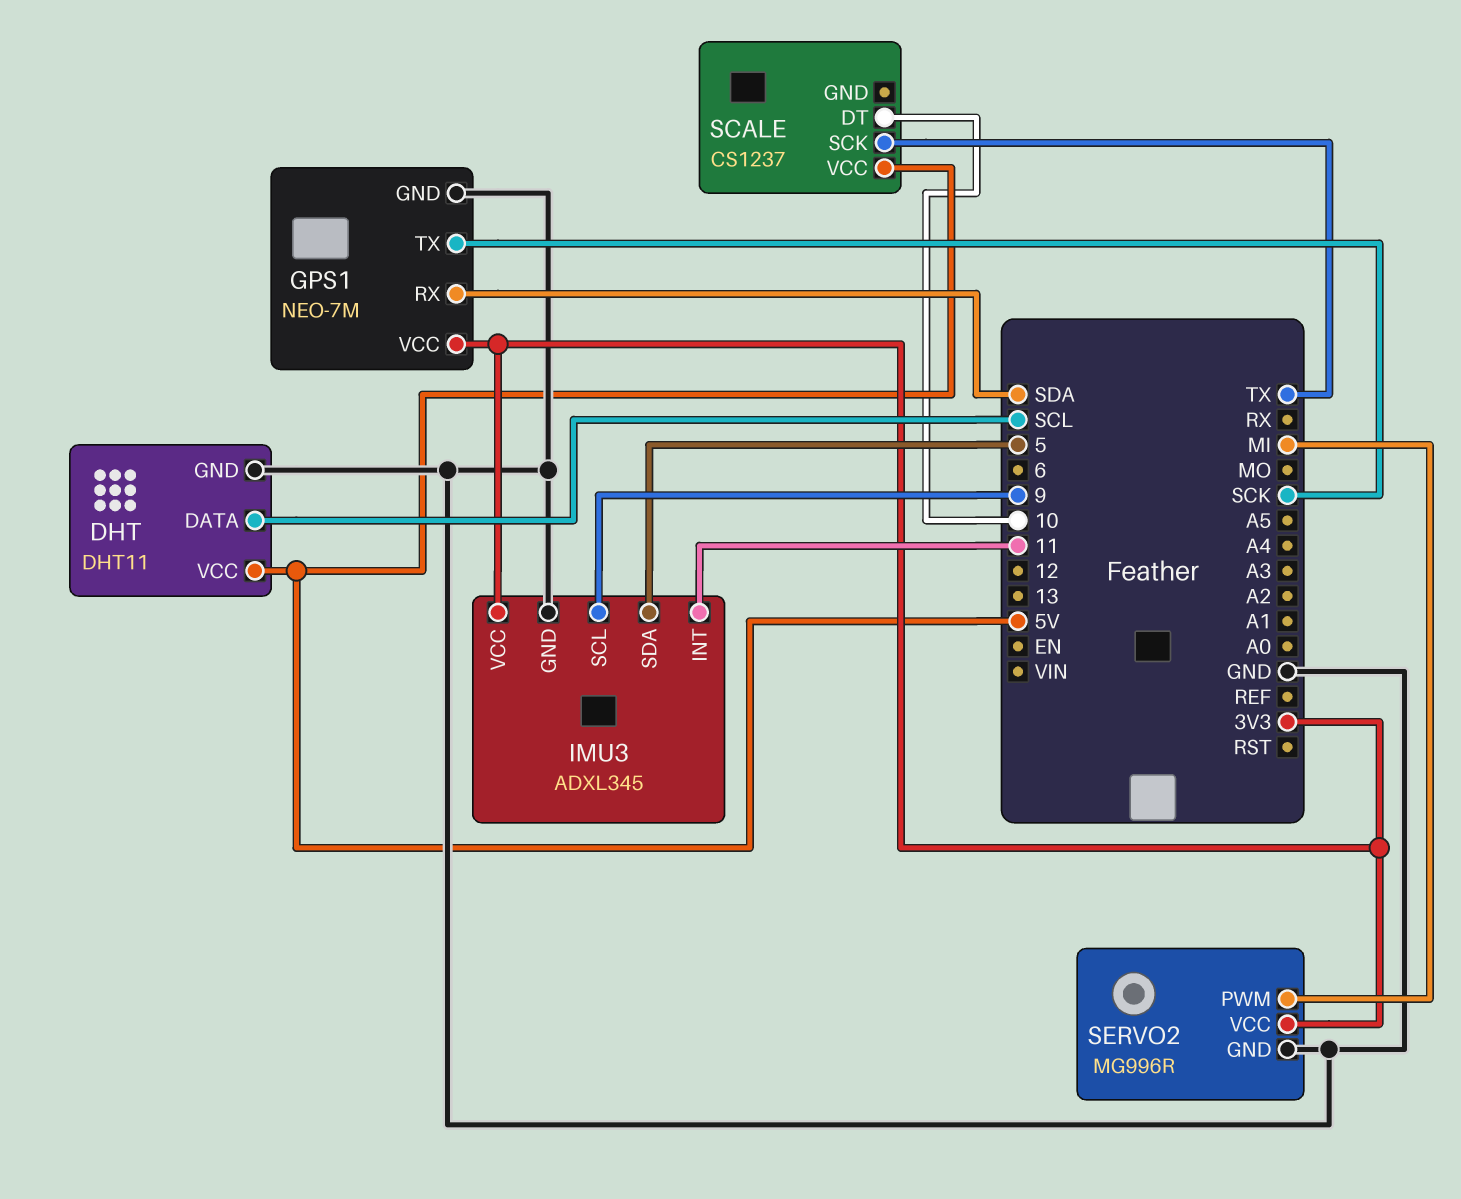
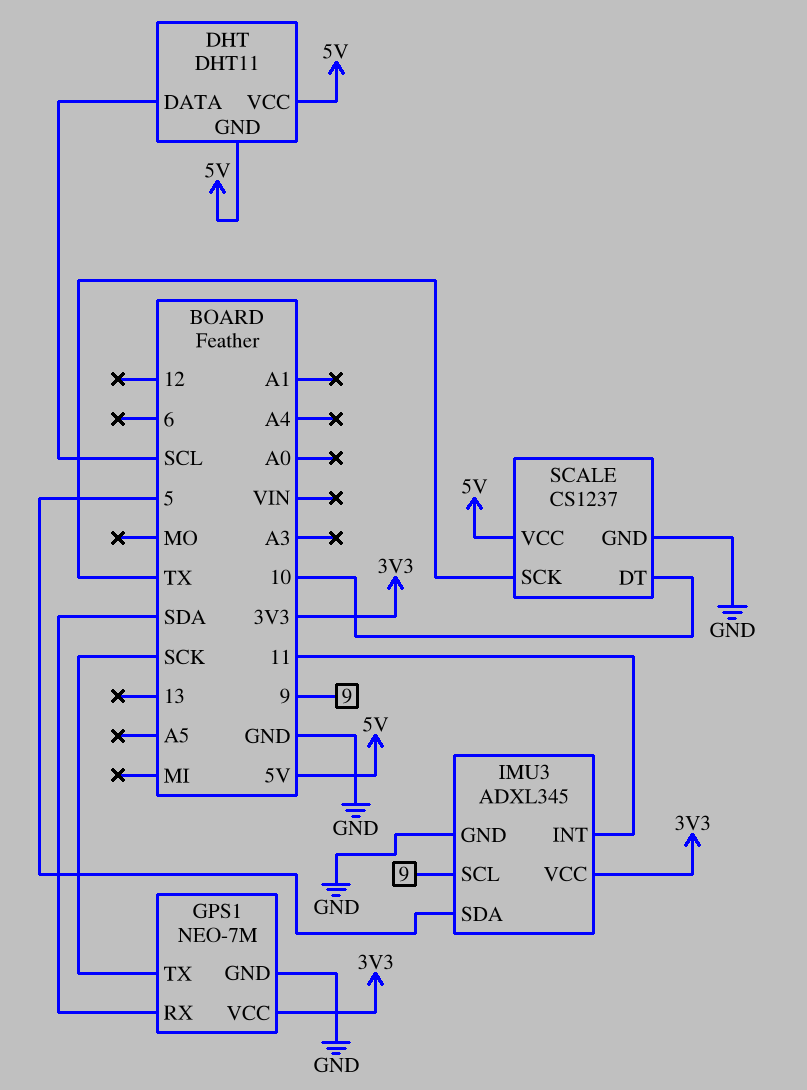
DHT pin GND: GND -> 5V
SCALE pin GND: none -> GND
SERVO2: MG996R -> none
SERVO2 pin GND: GND -> none
SERVO2 pin PWM: MI -> none
SERVO2 pin VCC: 3V3 -> none

